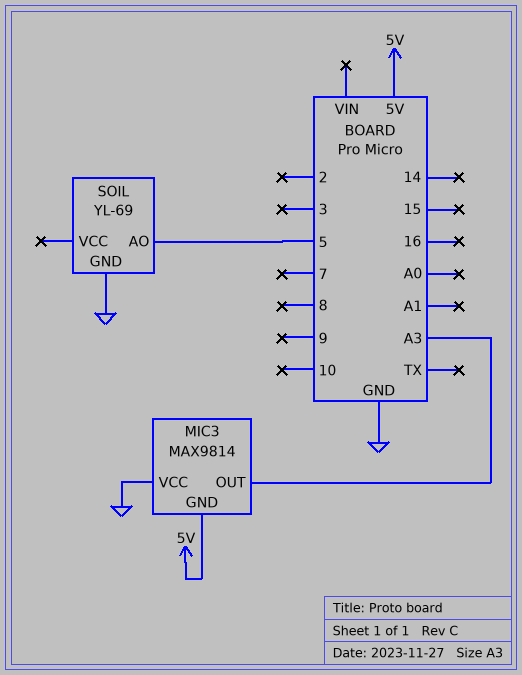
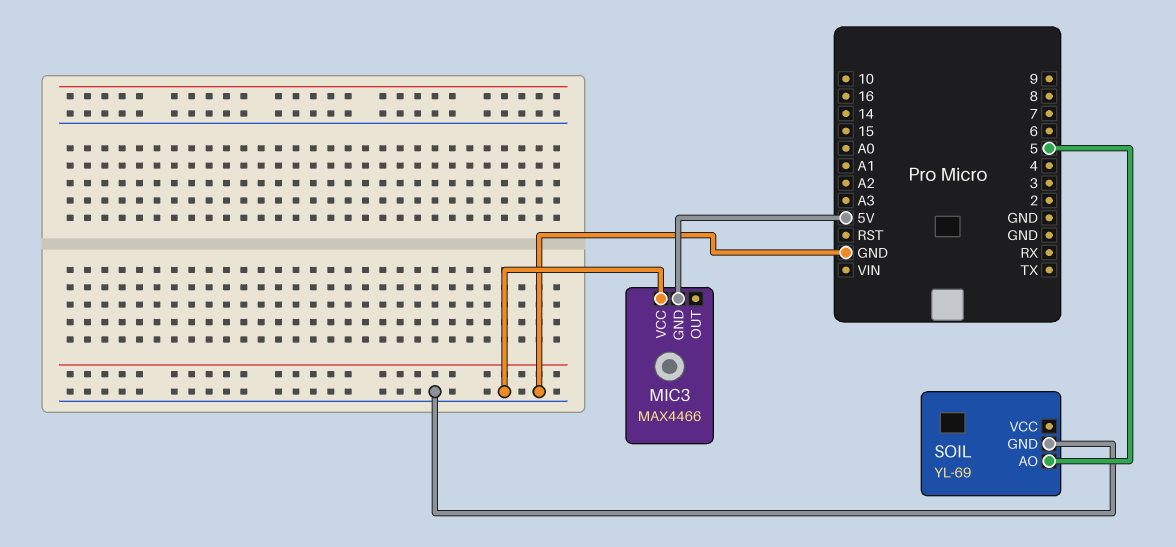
MIC3: MAX9814 -> MAX4466
MIC3 pin OUT: A3 -> none

